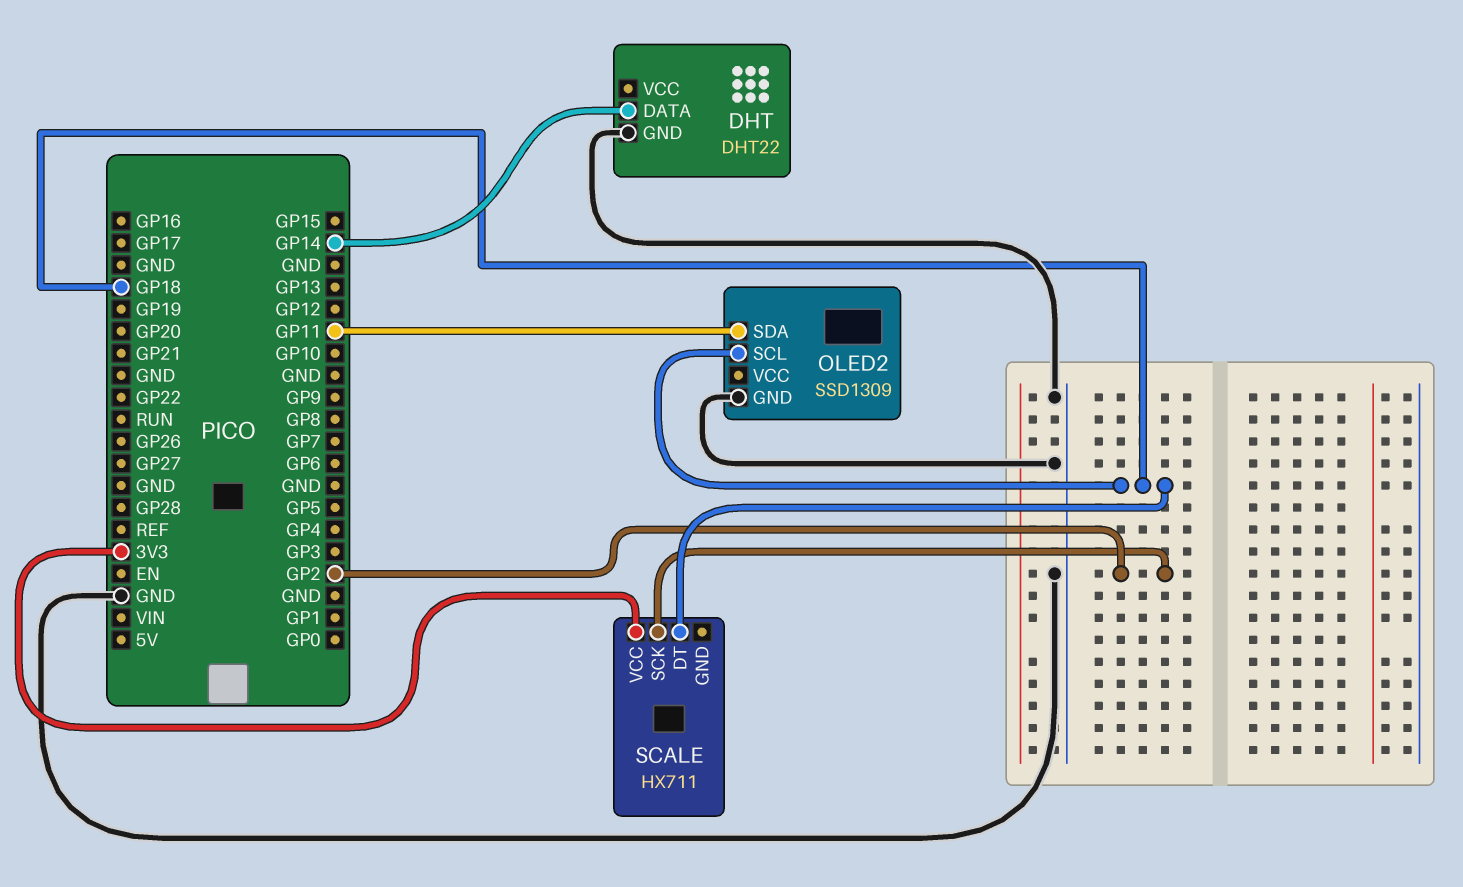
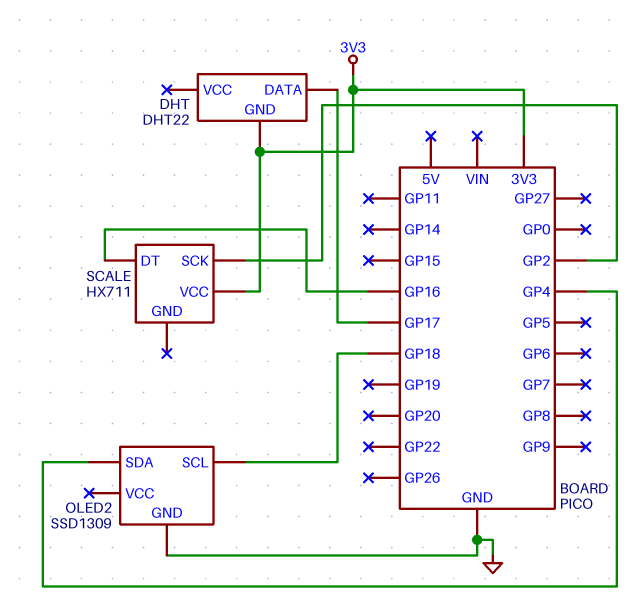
DHT pin DATA: GP14 -> GP17
DHT pin GND: GND -> 3V3
OLED2 pin SDA: GP11 -> GP4
SCALE pin DT: GP18 -> GP16

